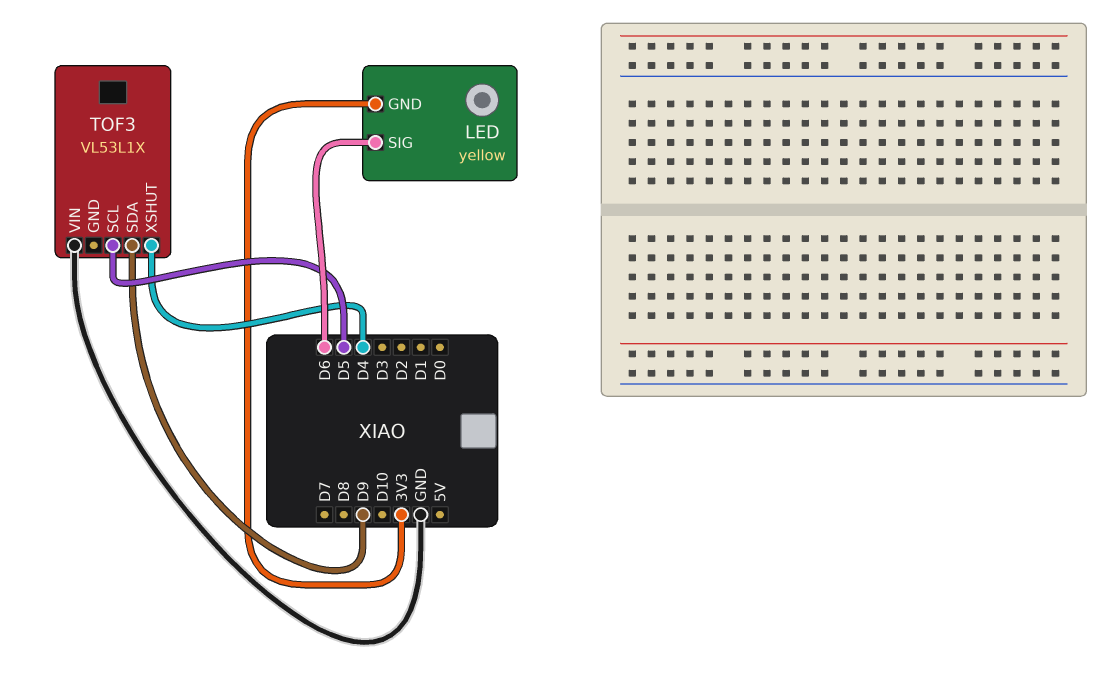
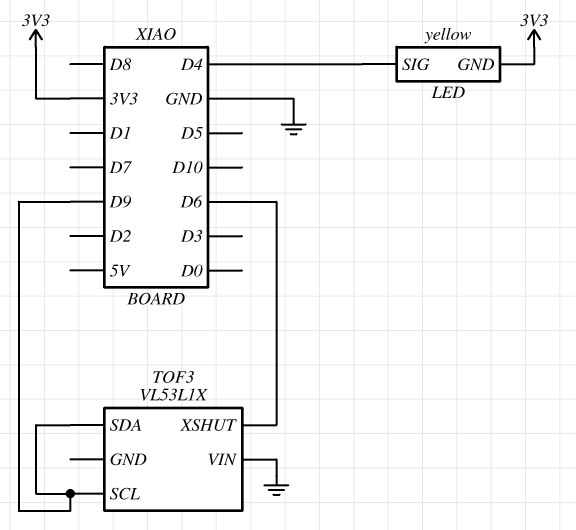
LED pin SIG: D6 -> D4
TOF3 pin SCL: D5 -> D9
TOF3 pin XSHUT: D4 -> D6

